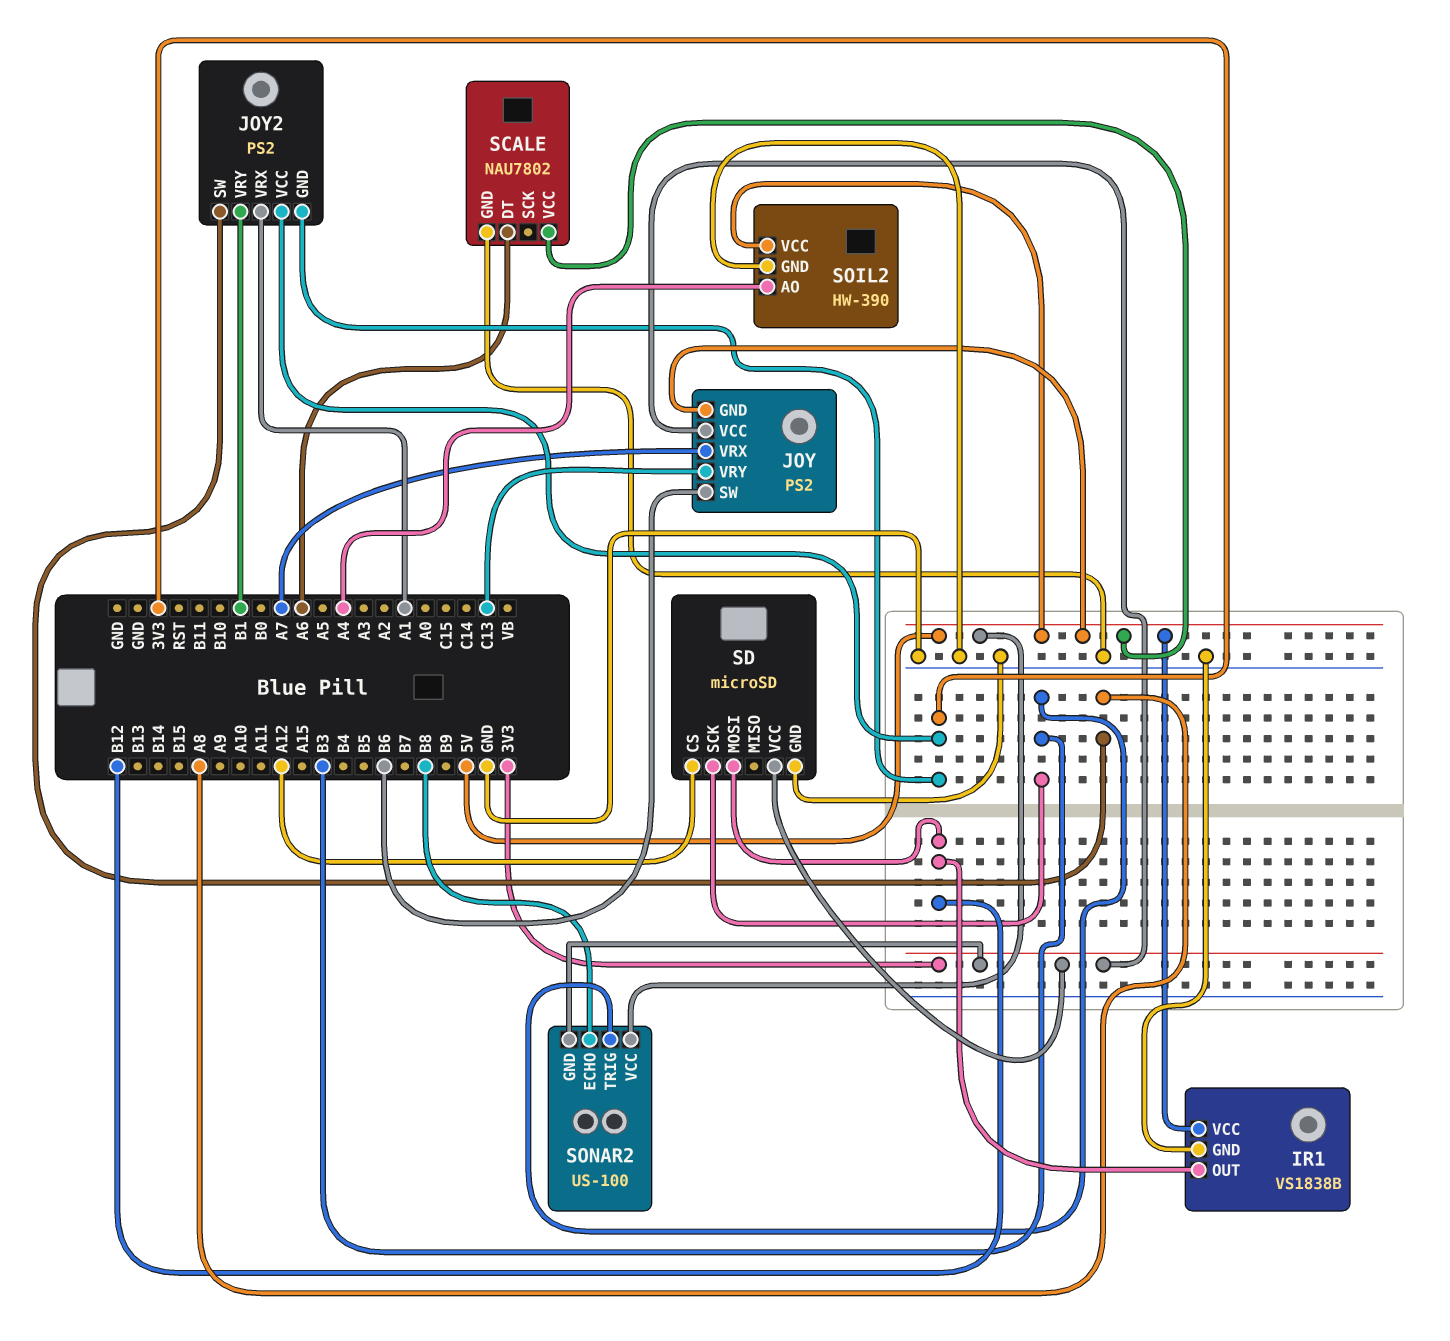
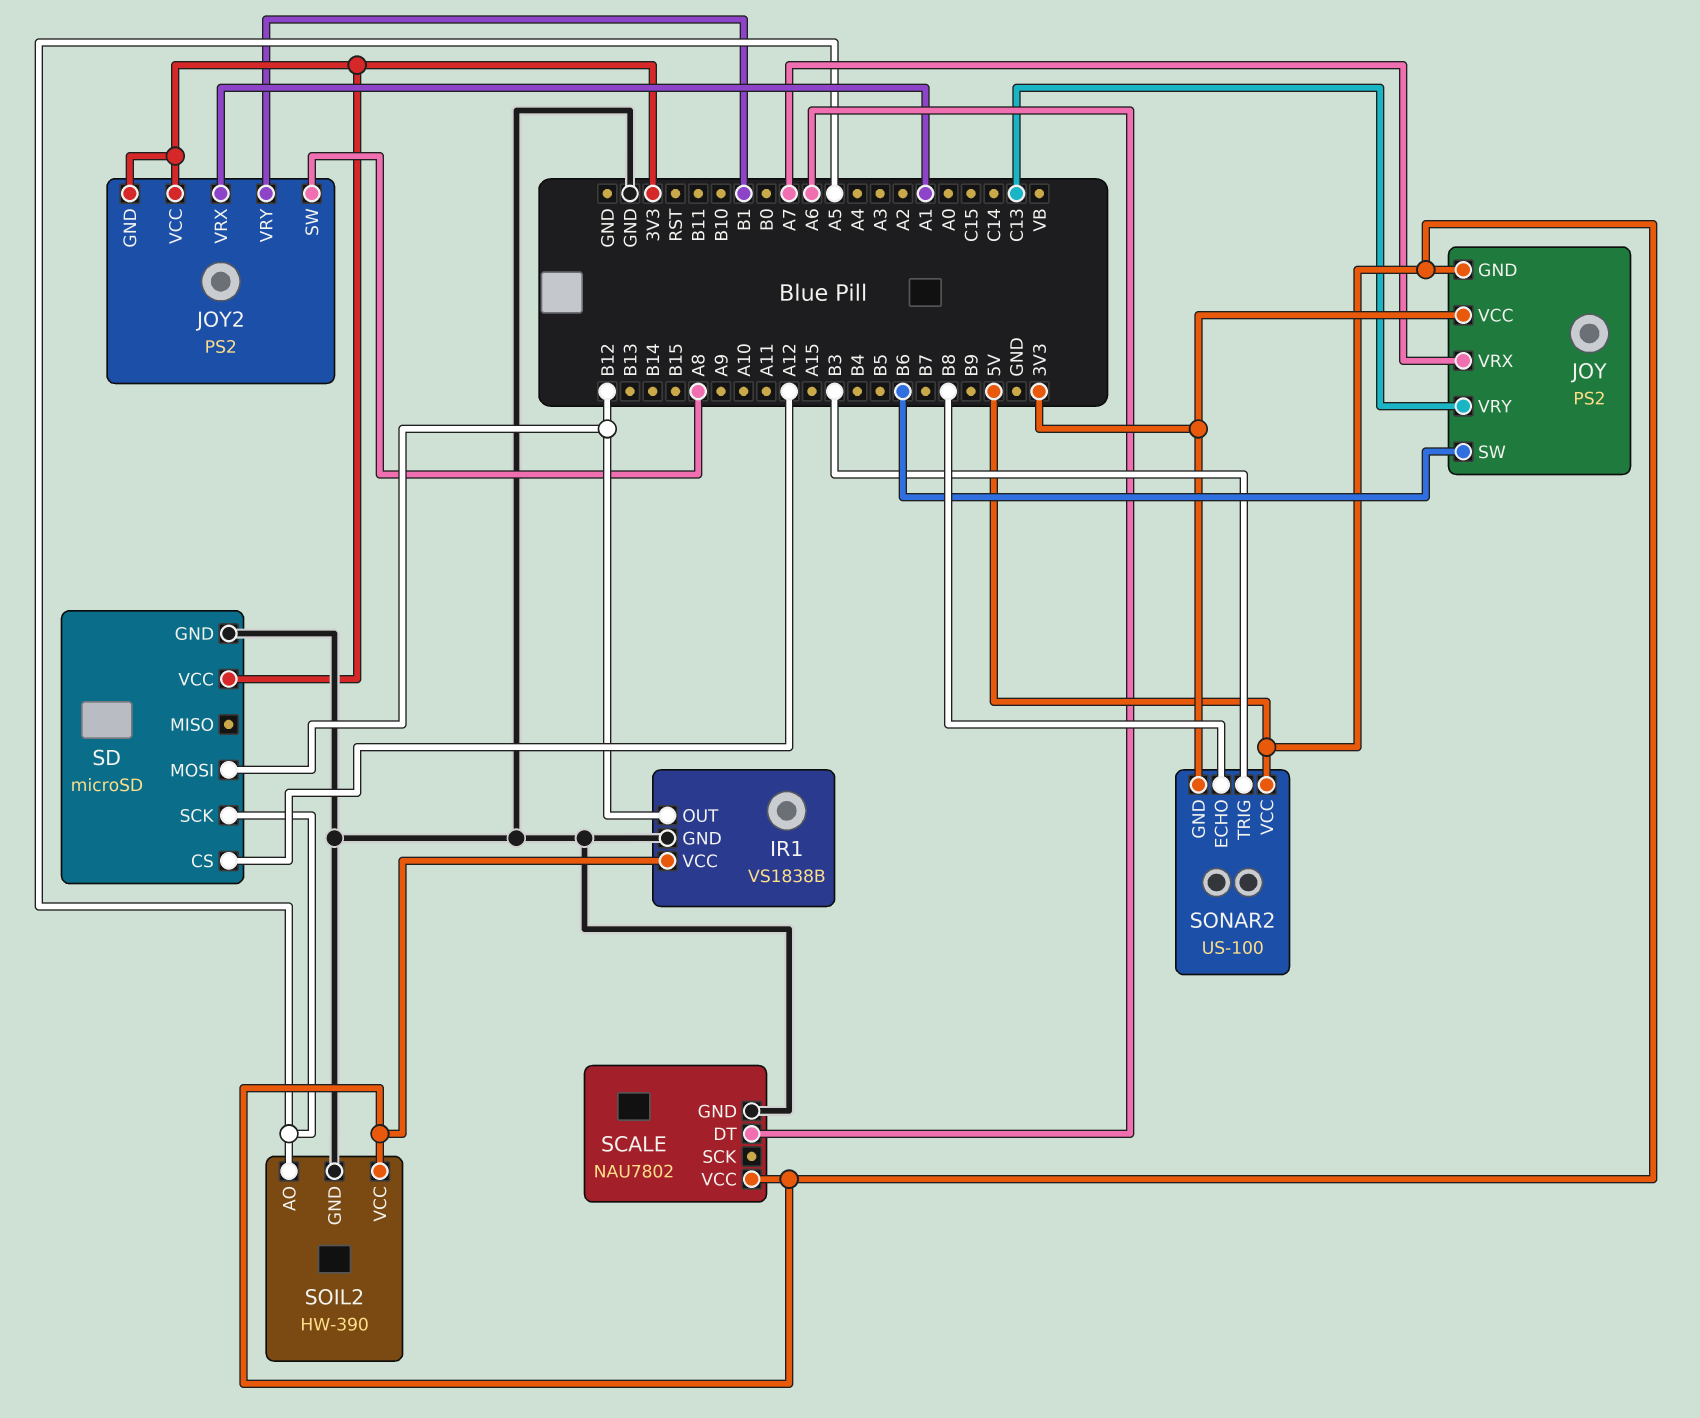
SD pin SCK: B3 -> A5
SOIL2 pin AO: A4 -> A5

